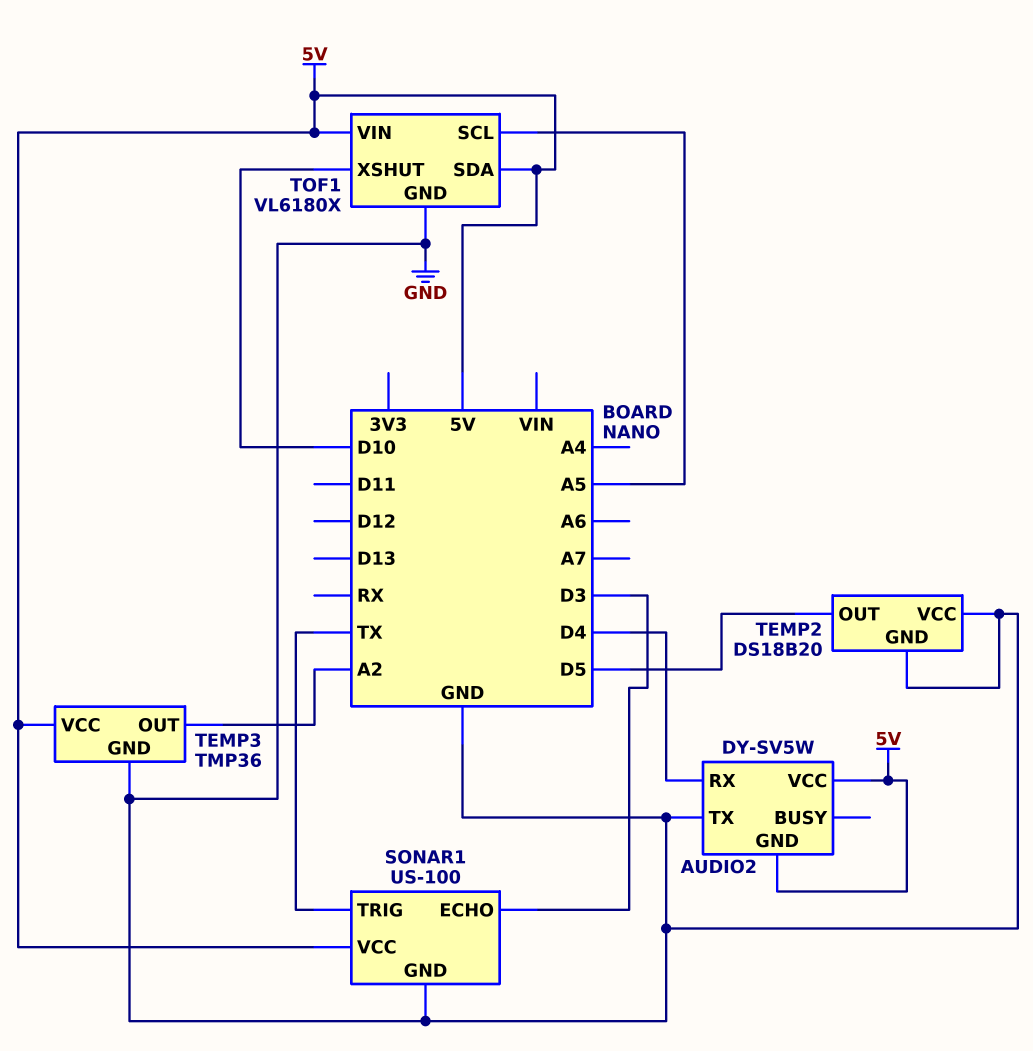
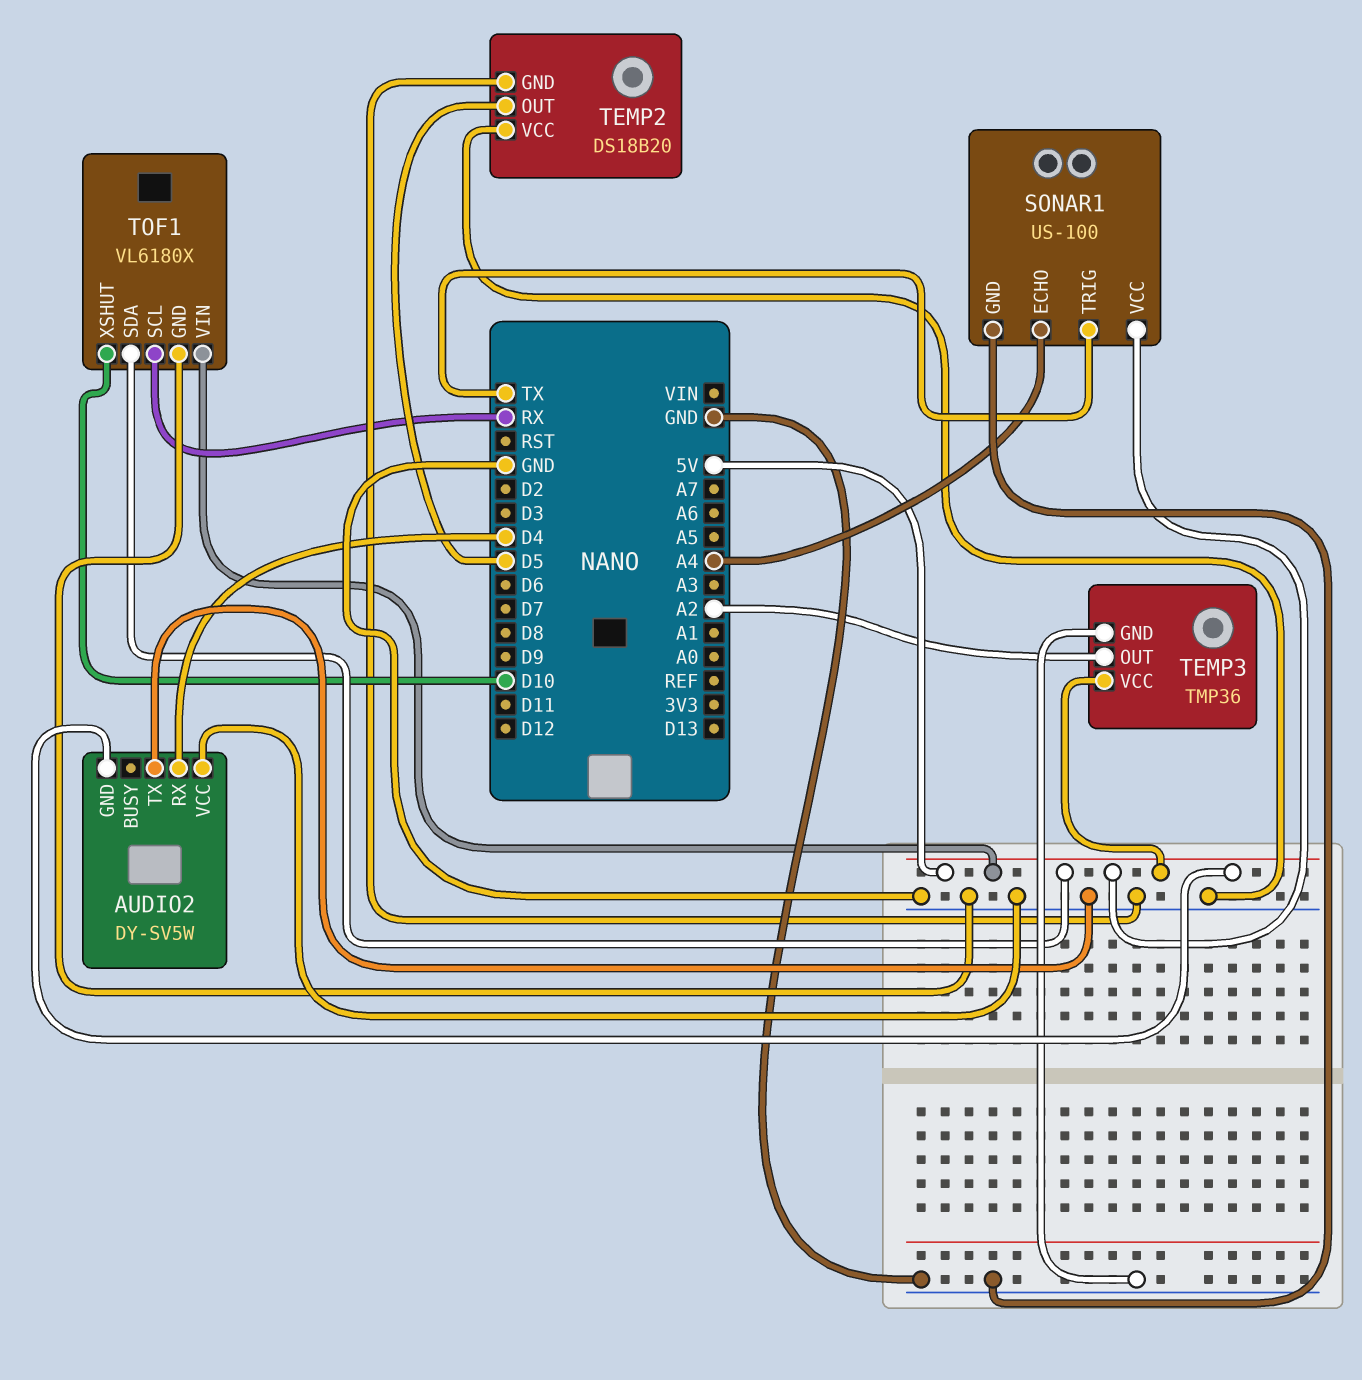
AUDIO2 pin VCC: 5V -> GND
SONAR1 pin ECHO: D3 -> A4
TOF1 pin SCL: A5 -> RX

